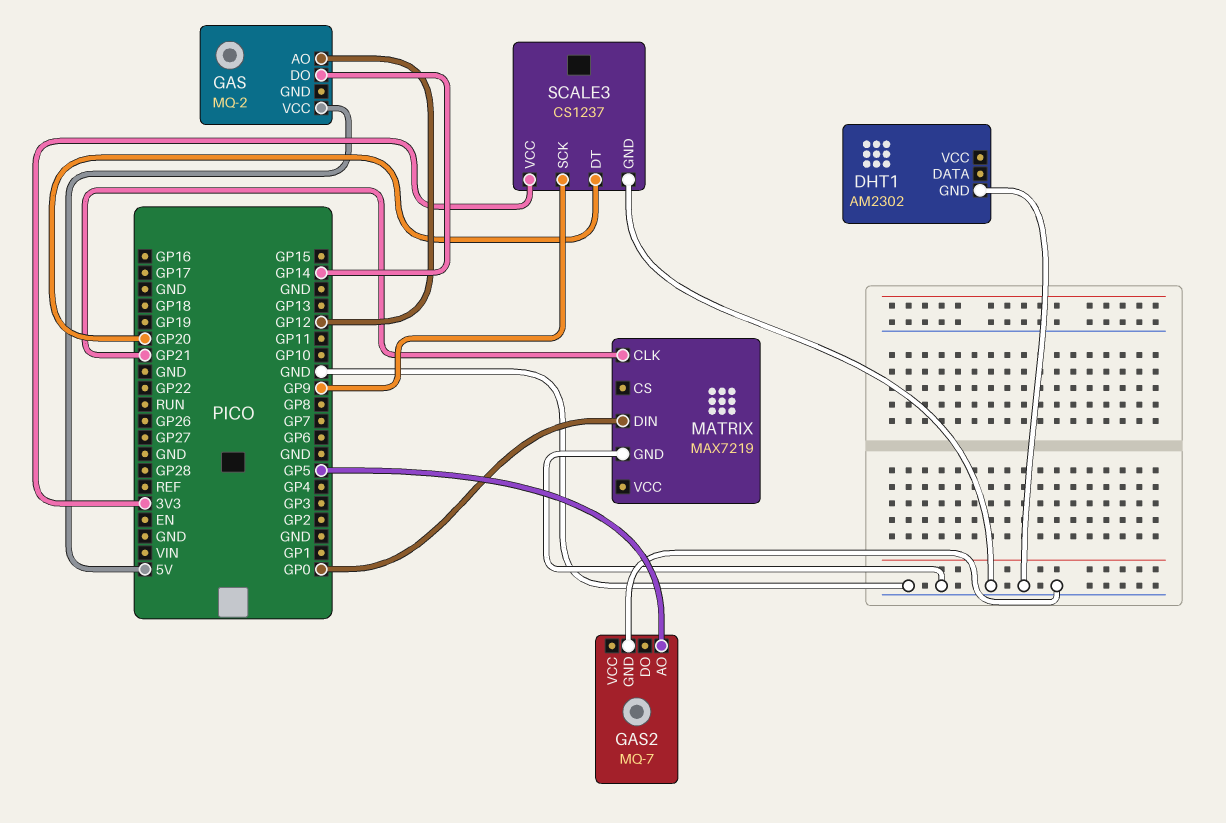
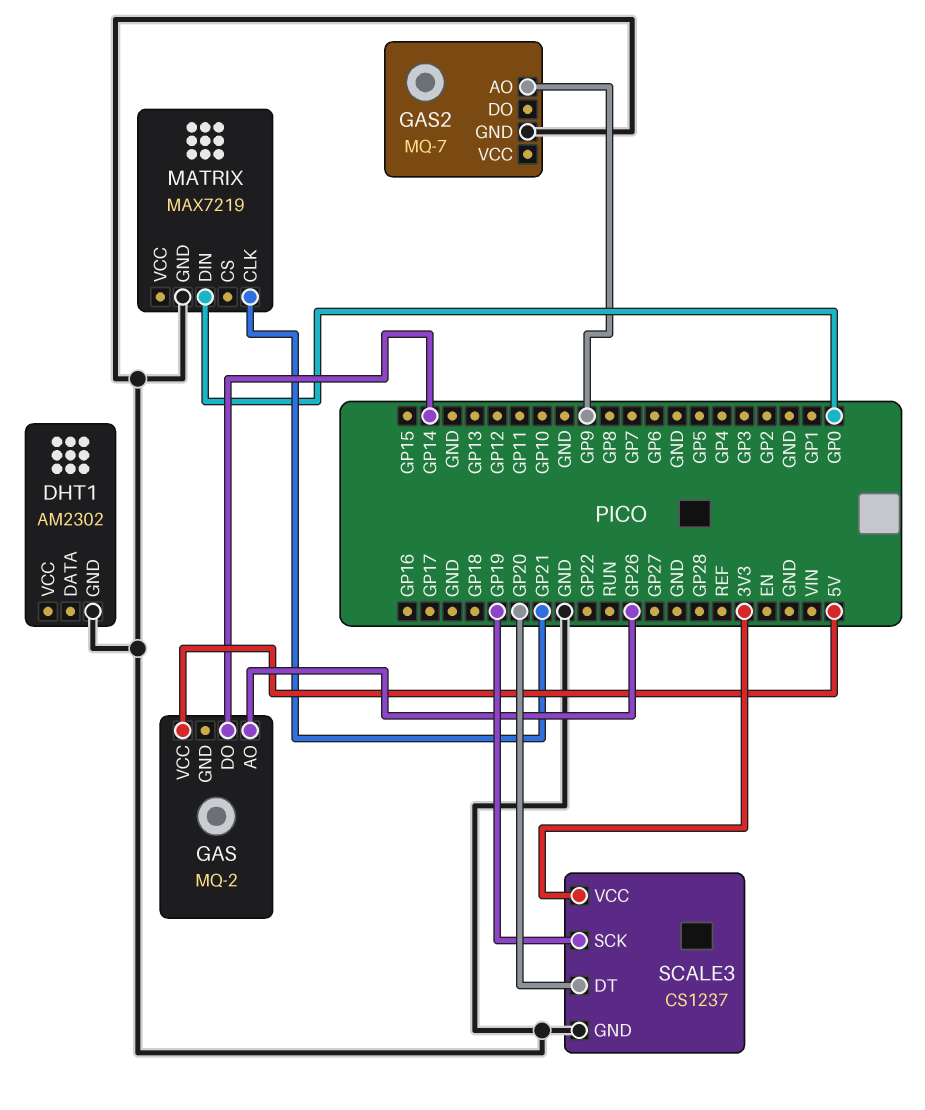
GAS pin AO: GP12 -> GP26
GAS2 pin AO: GP5 -> GP9
SCALE3 pin SCK: GP9 -> GP19

